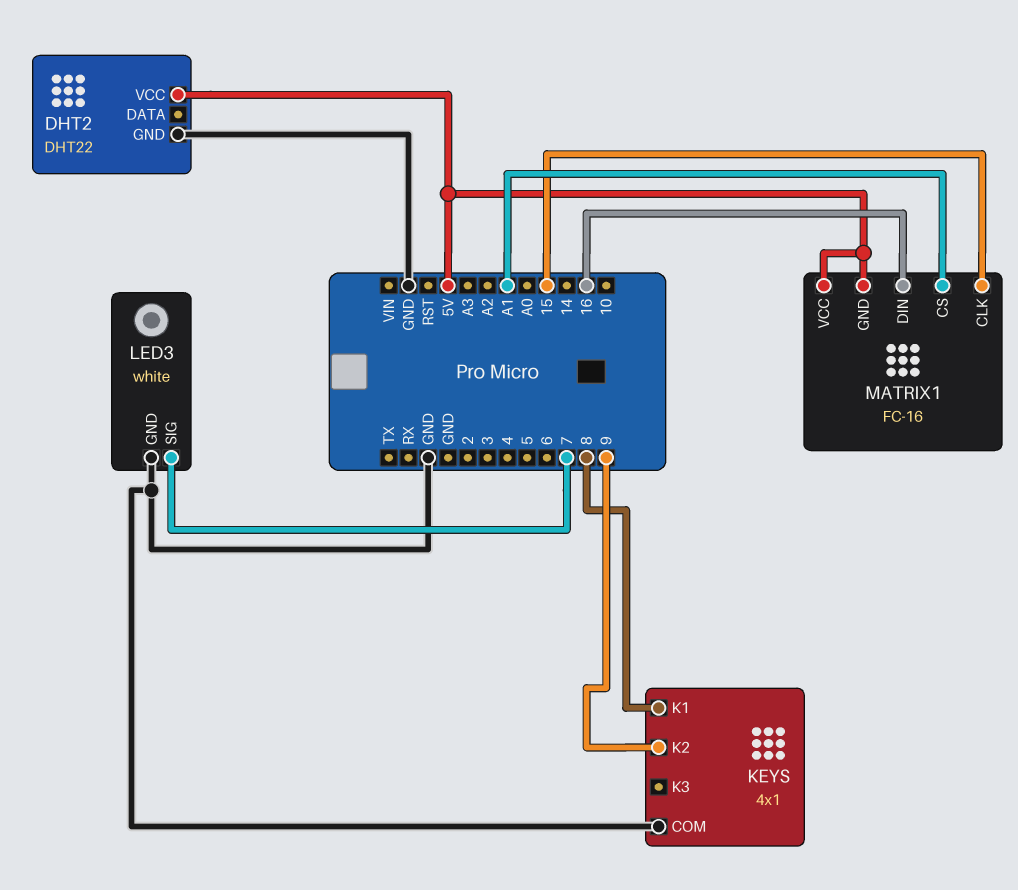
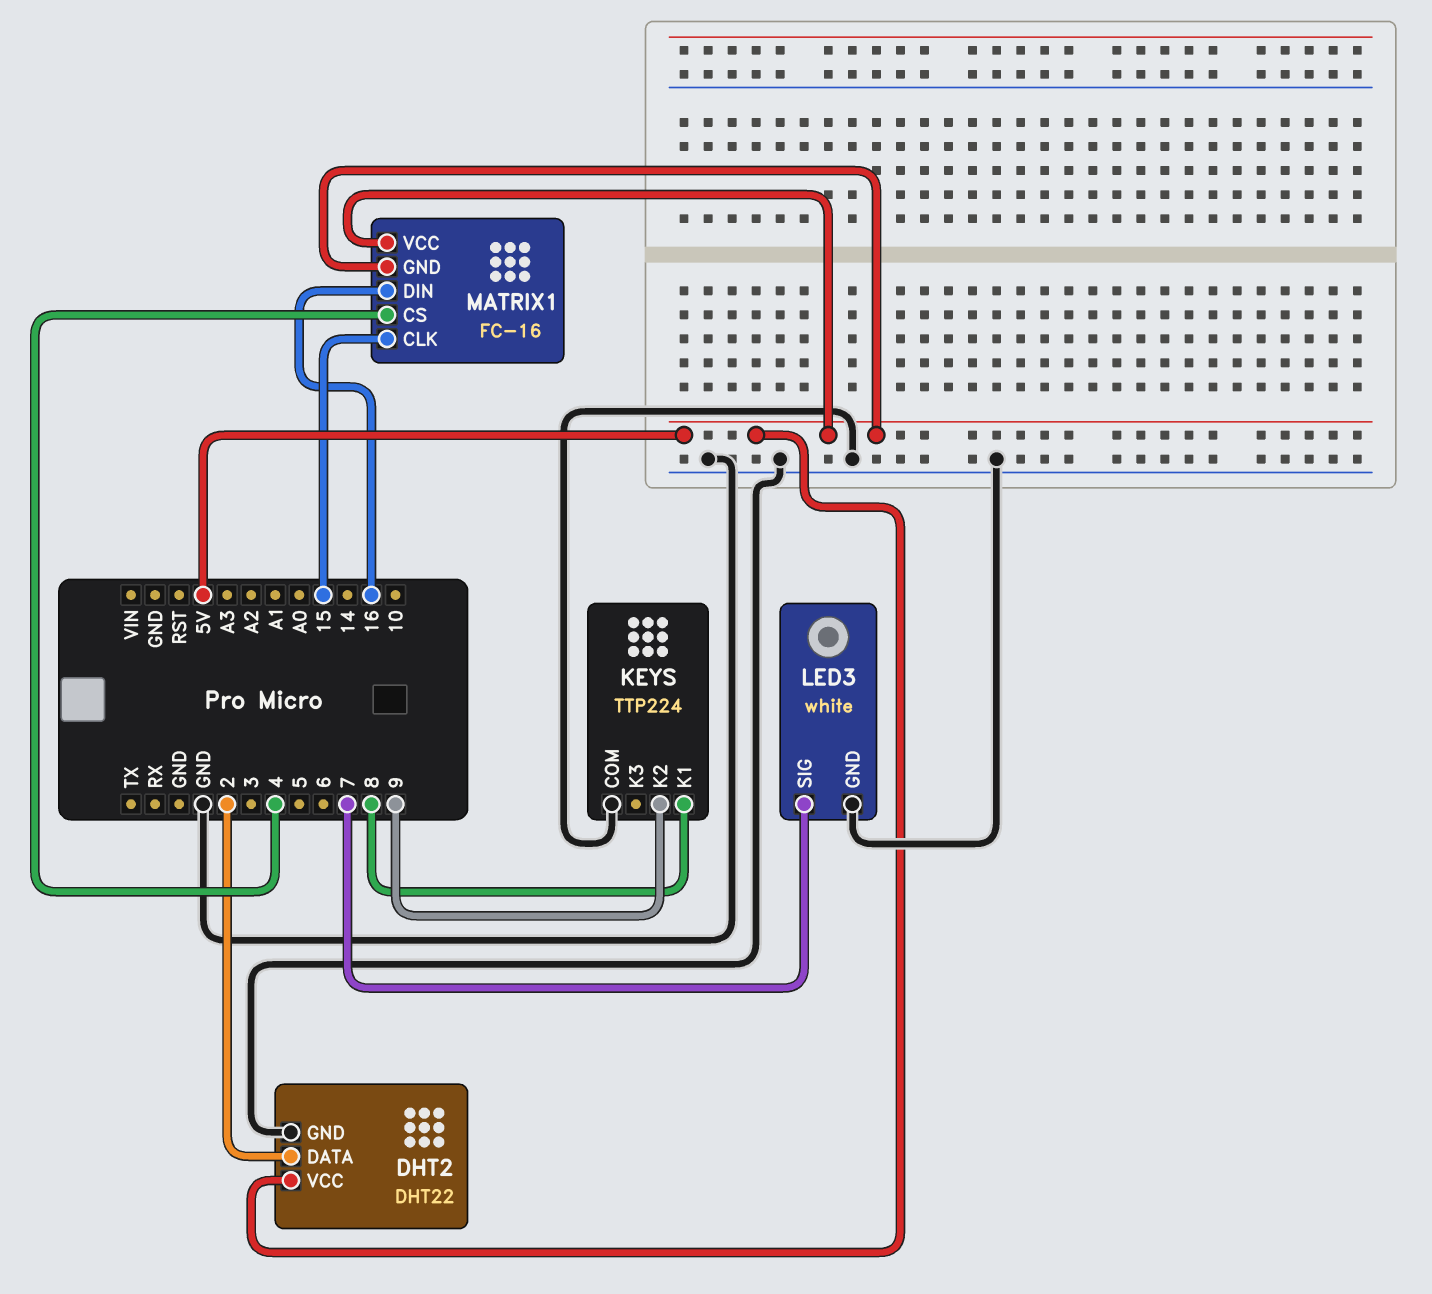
DHT2 pin DATA: none -> 2
KEYS: 4x1 -> TTP224
MATRIX1 pin CS: A1 -> 4

